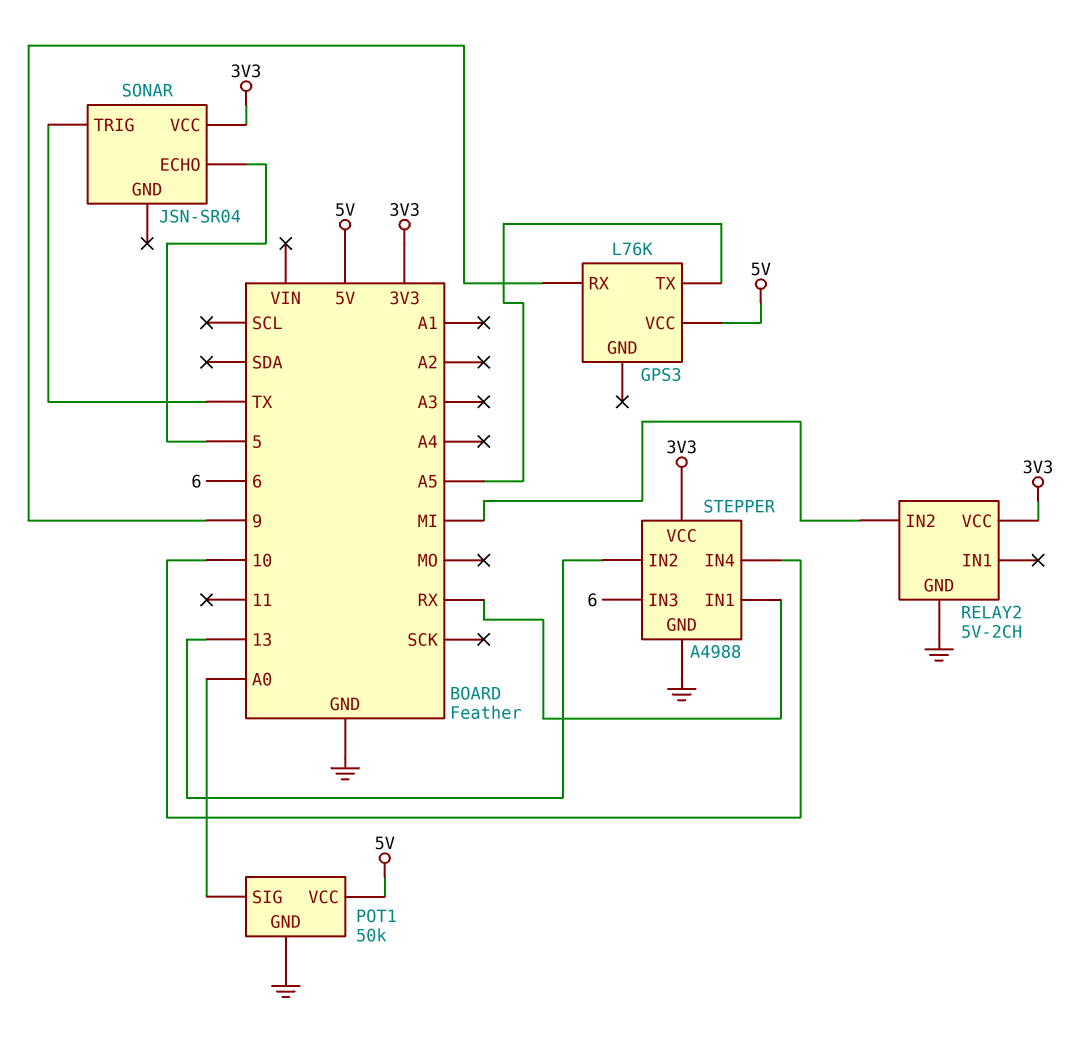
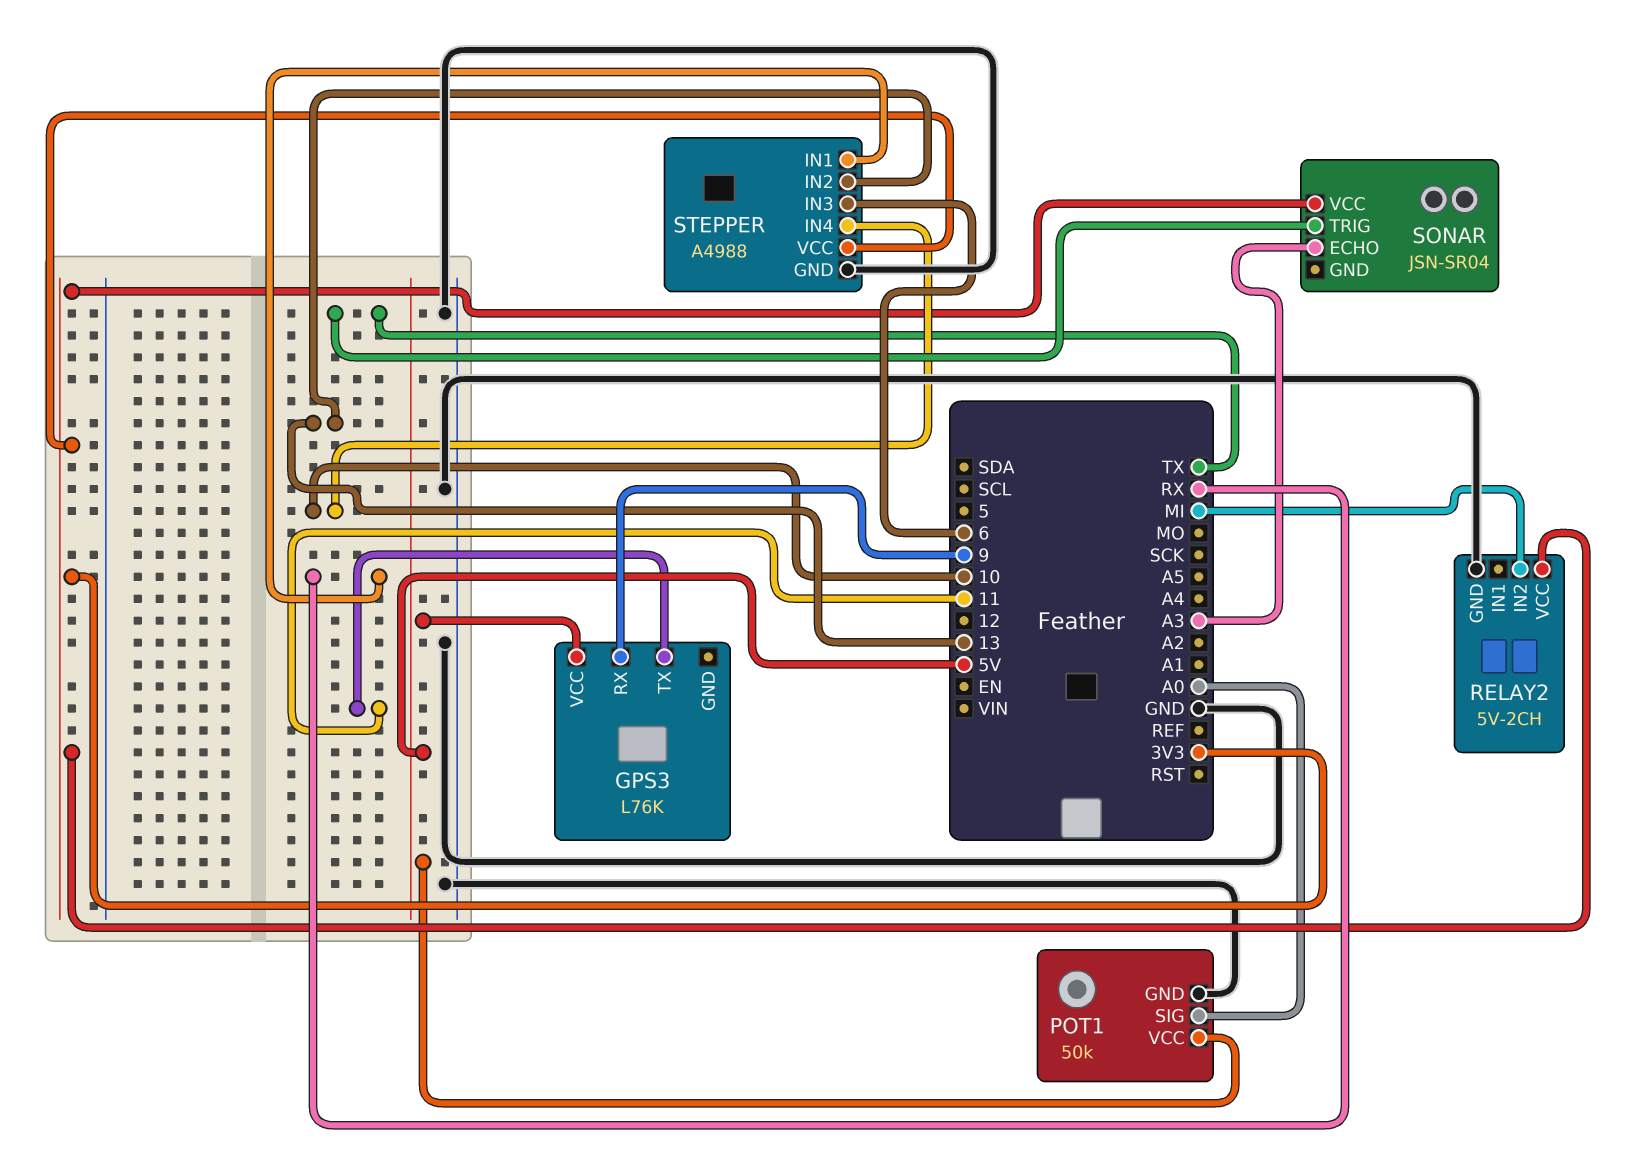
GPS3 pin TX: A5 -> 11
SONAR pin ECHO: 5 -> A3

